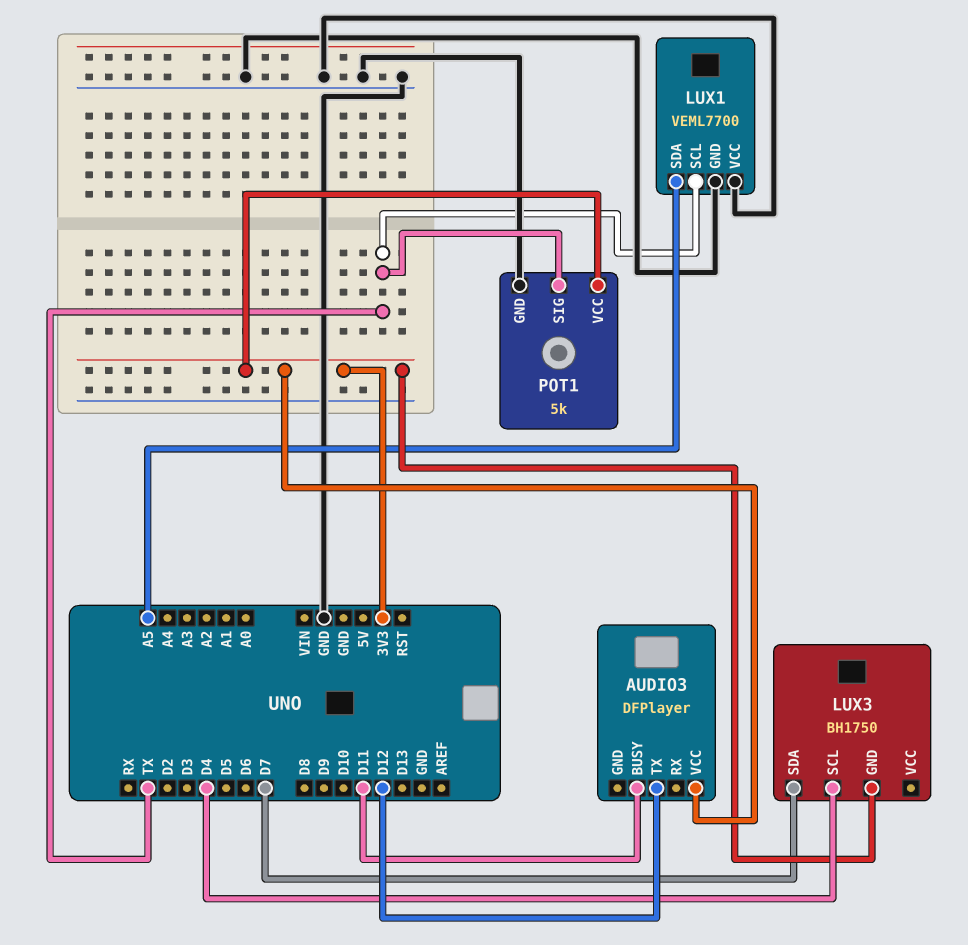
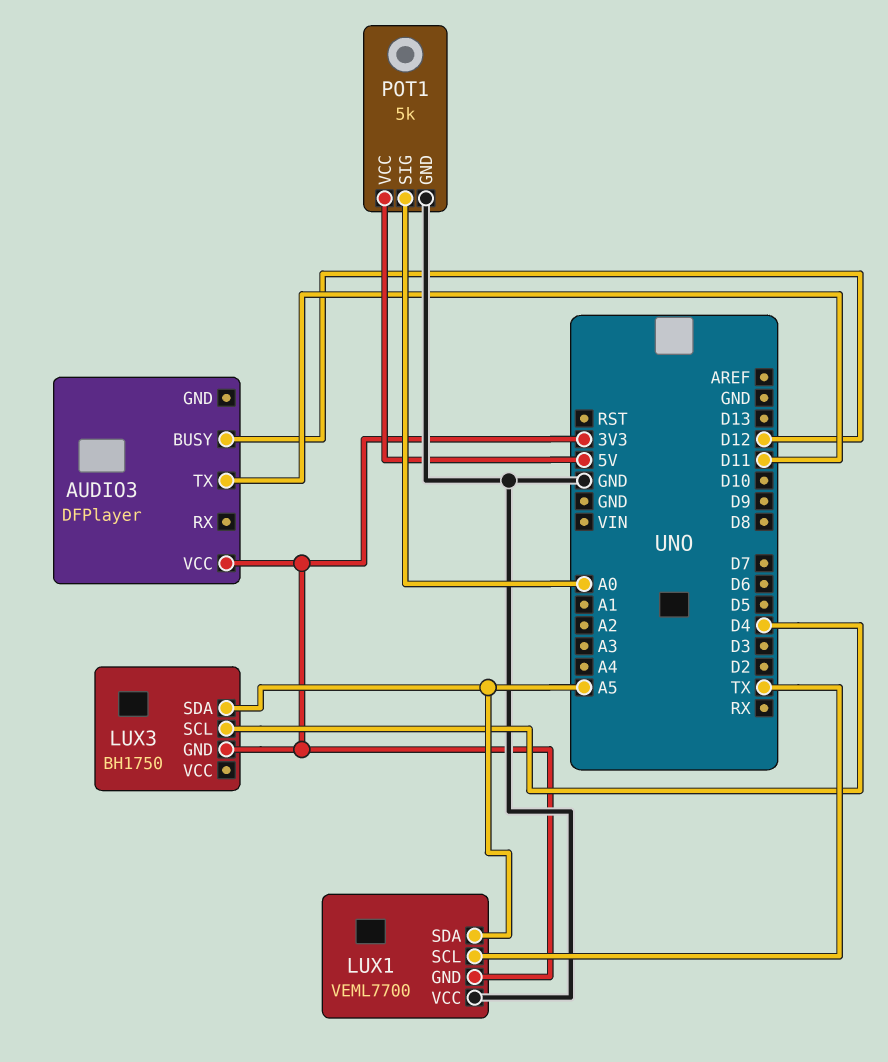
AUDIO3 pin BUSY: D11 -> D12
AUDIO3 pin TX: D12 -> D11
LUX1 pin GND: GND -> 3V3
LUX3 pin SDA: D7 -> A5
POT1 pin SIG: TX -> A0
POT1 pin VCC: 3V3 -> 5V

